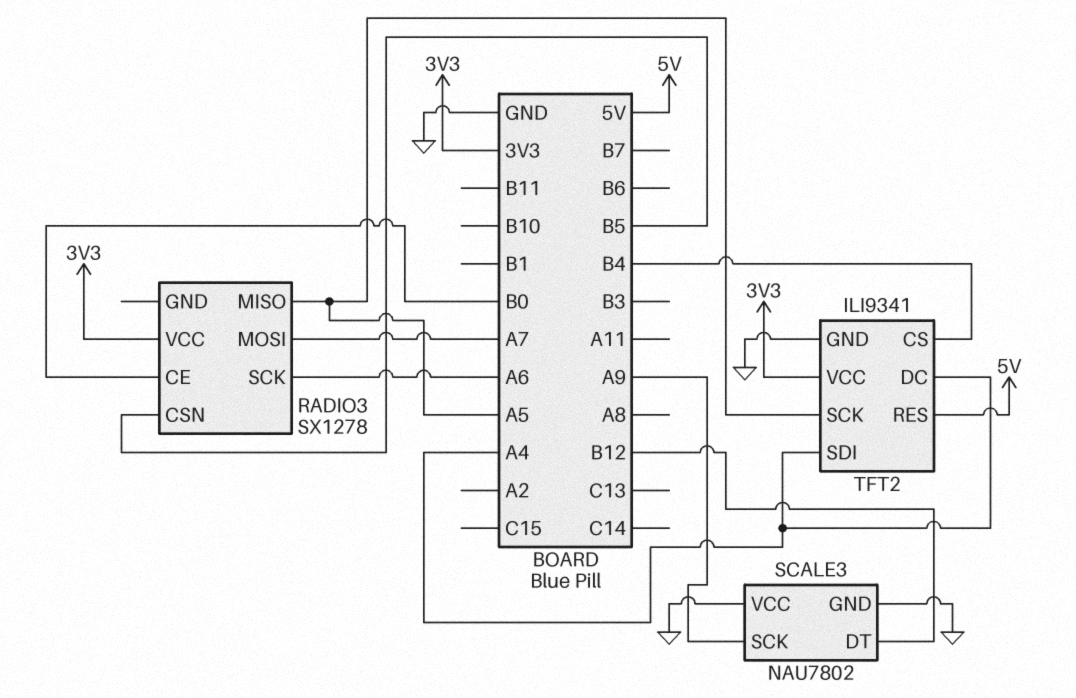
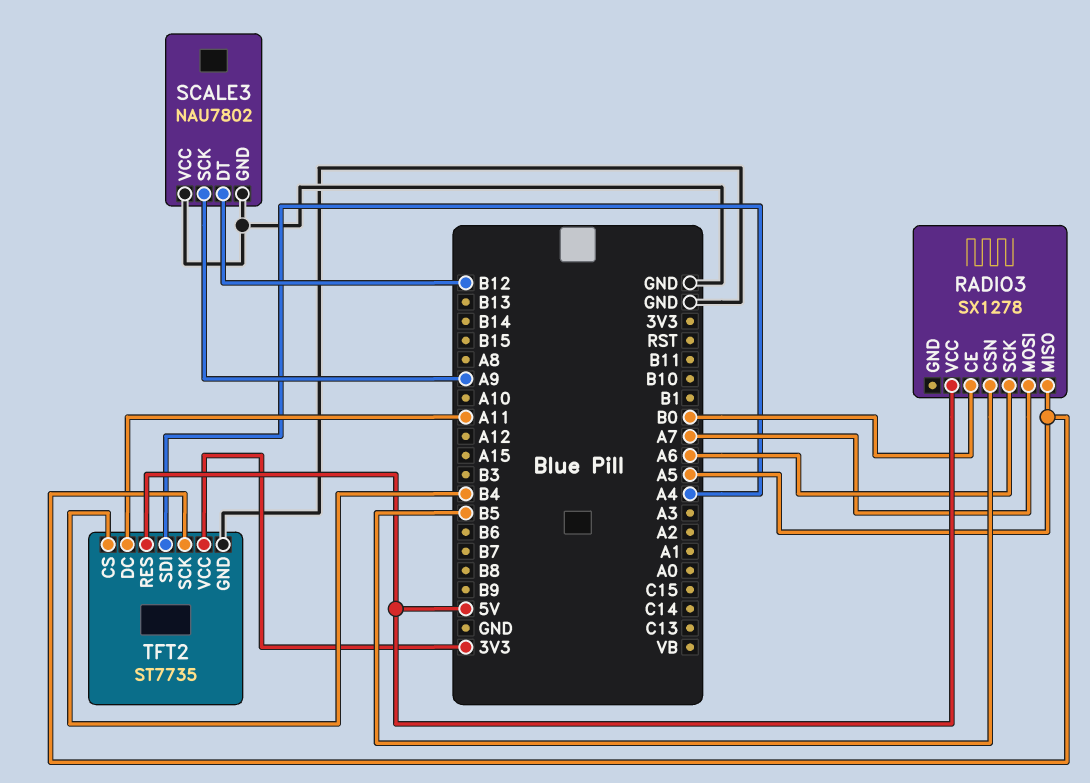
RADIO3 pin VCC: 3V3 -> 5V
TFT2: ILI9341 -> ST7735
TFT2 pin DC: A4 -> A11

